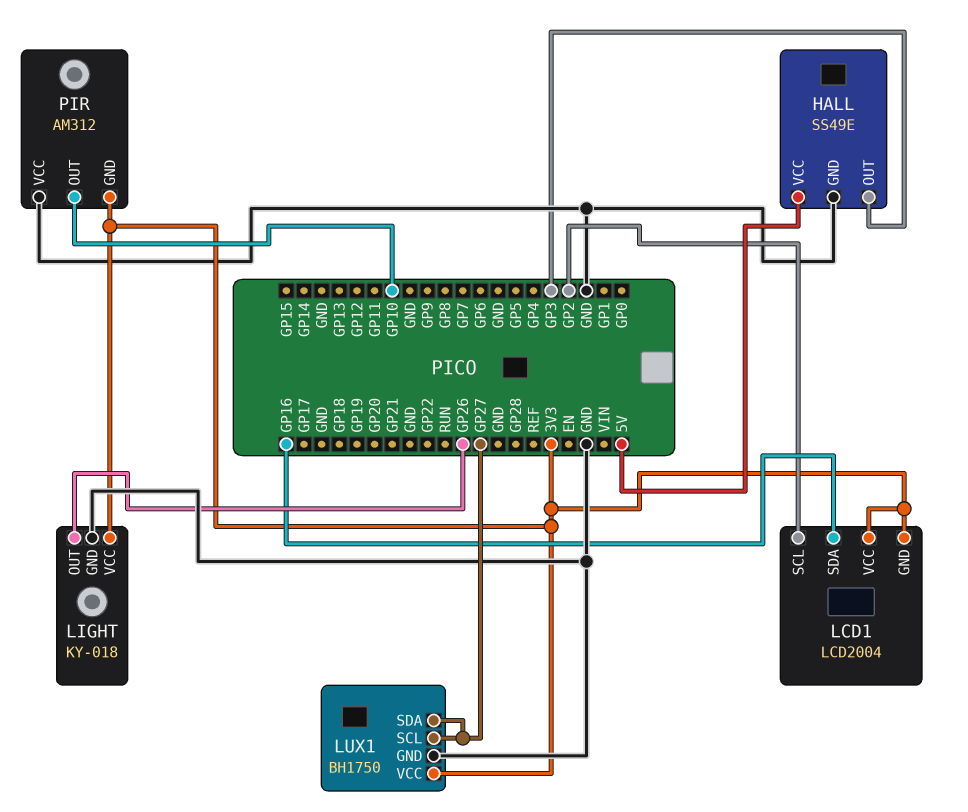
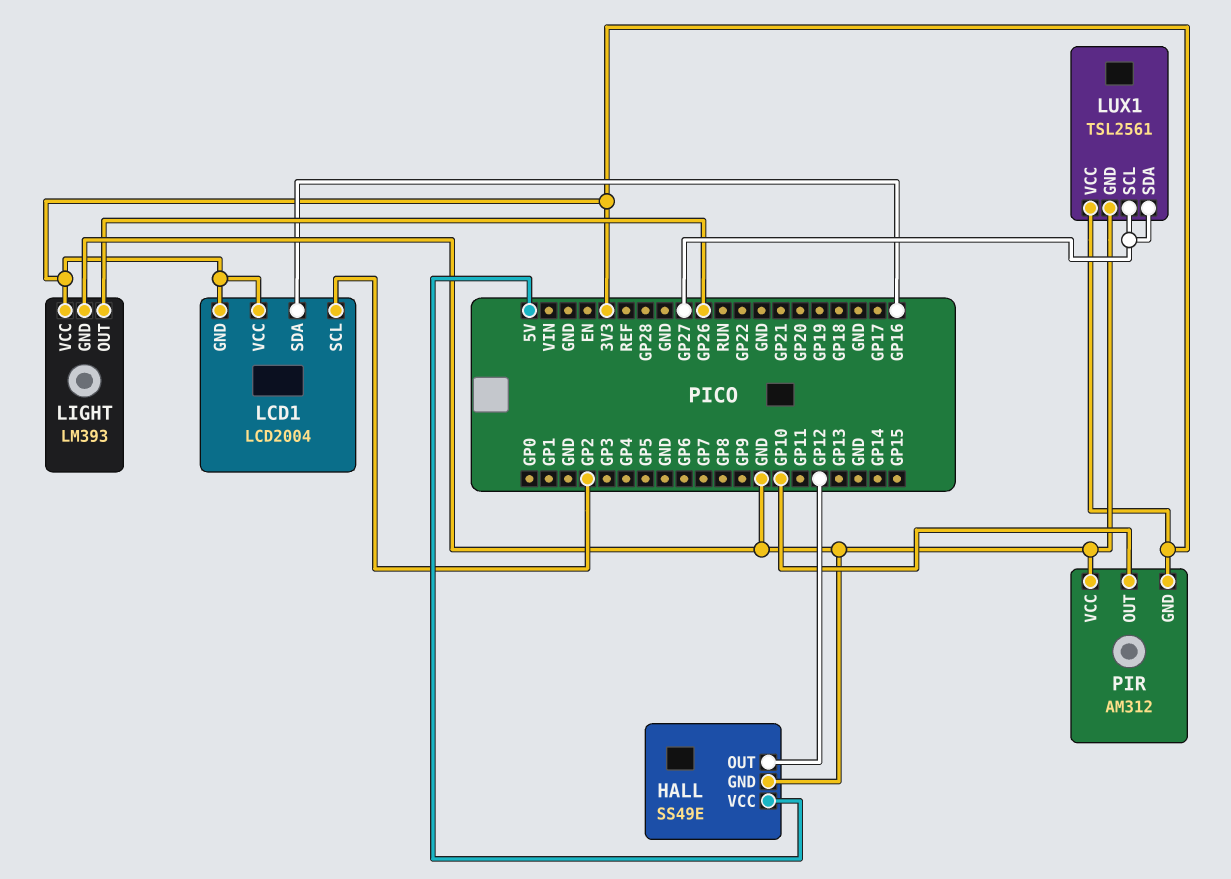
HALL pin OUT: GP3 -> GP12
LIGHT: KY-018 -> LM393
LUX1: BH1750 -> TSL2561

